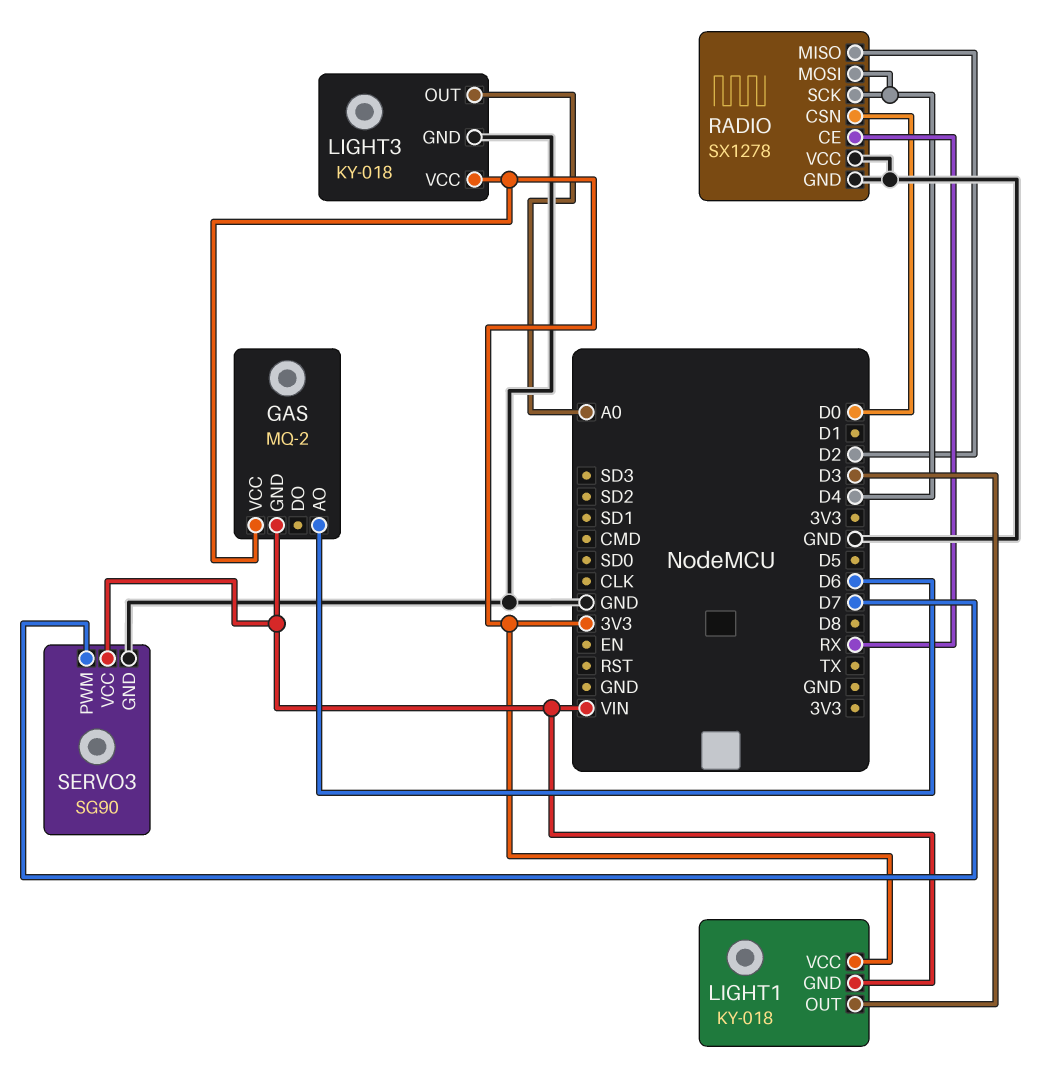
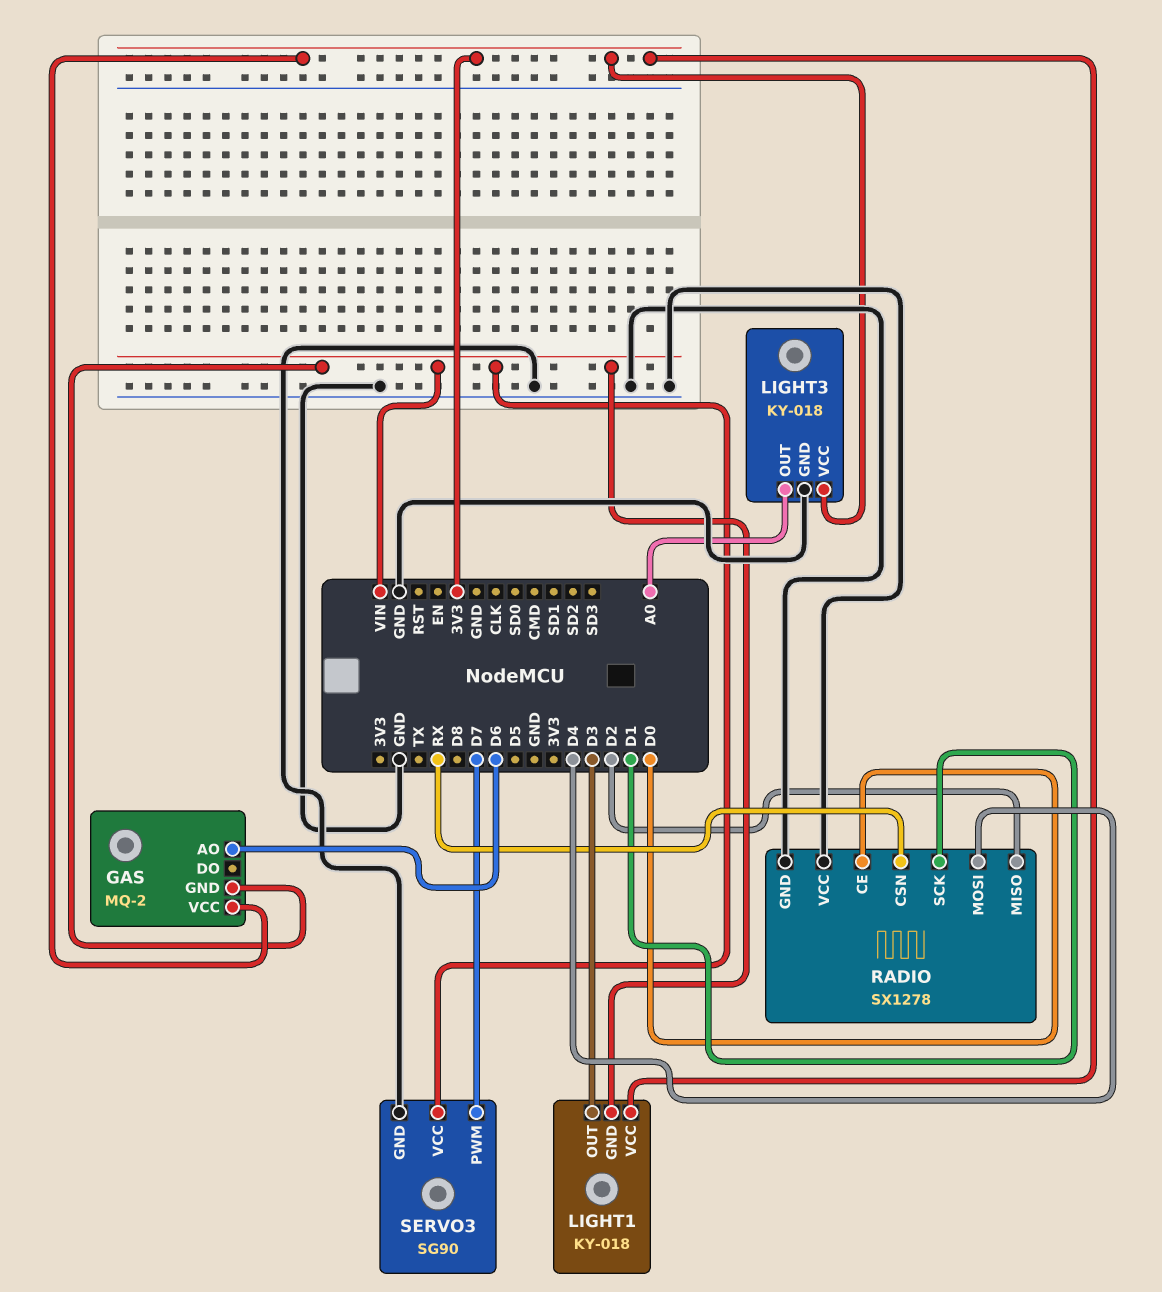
RADIO pin CE: RX -> D0
RADIO pin CSN: D0 -> RX
RADIO pin SCK: D4 -> D1

